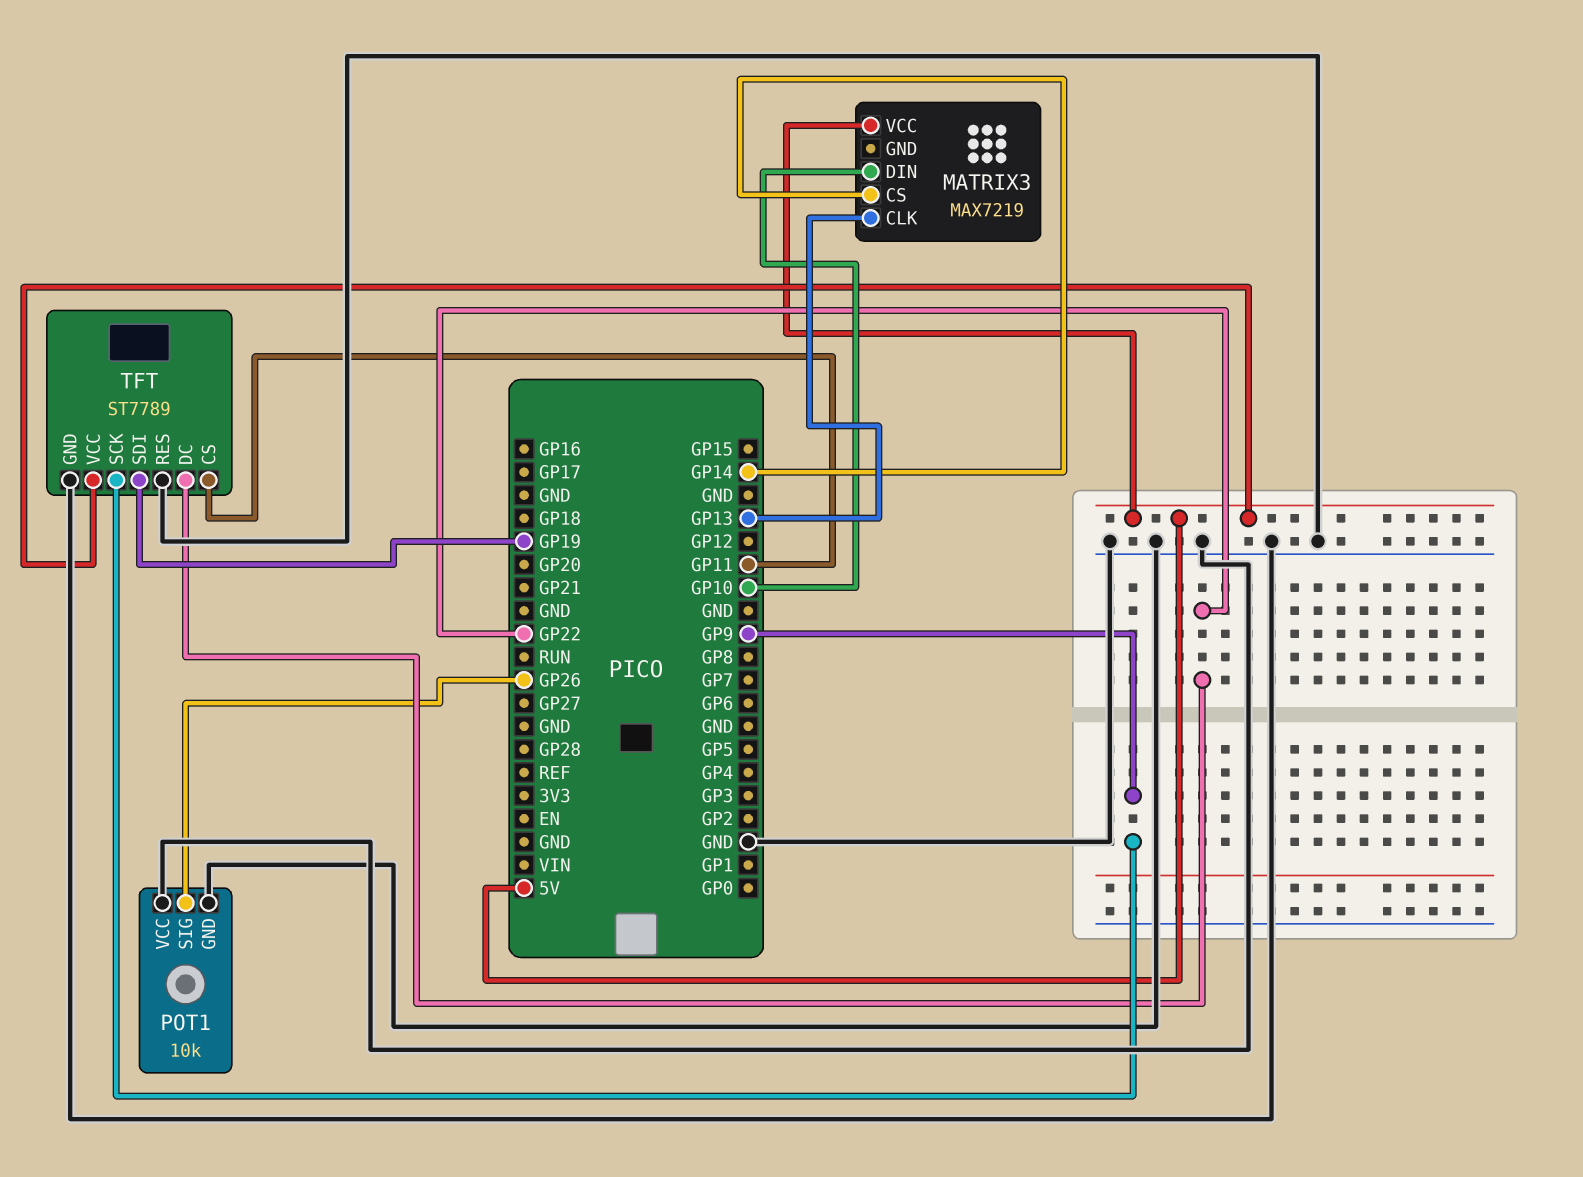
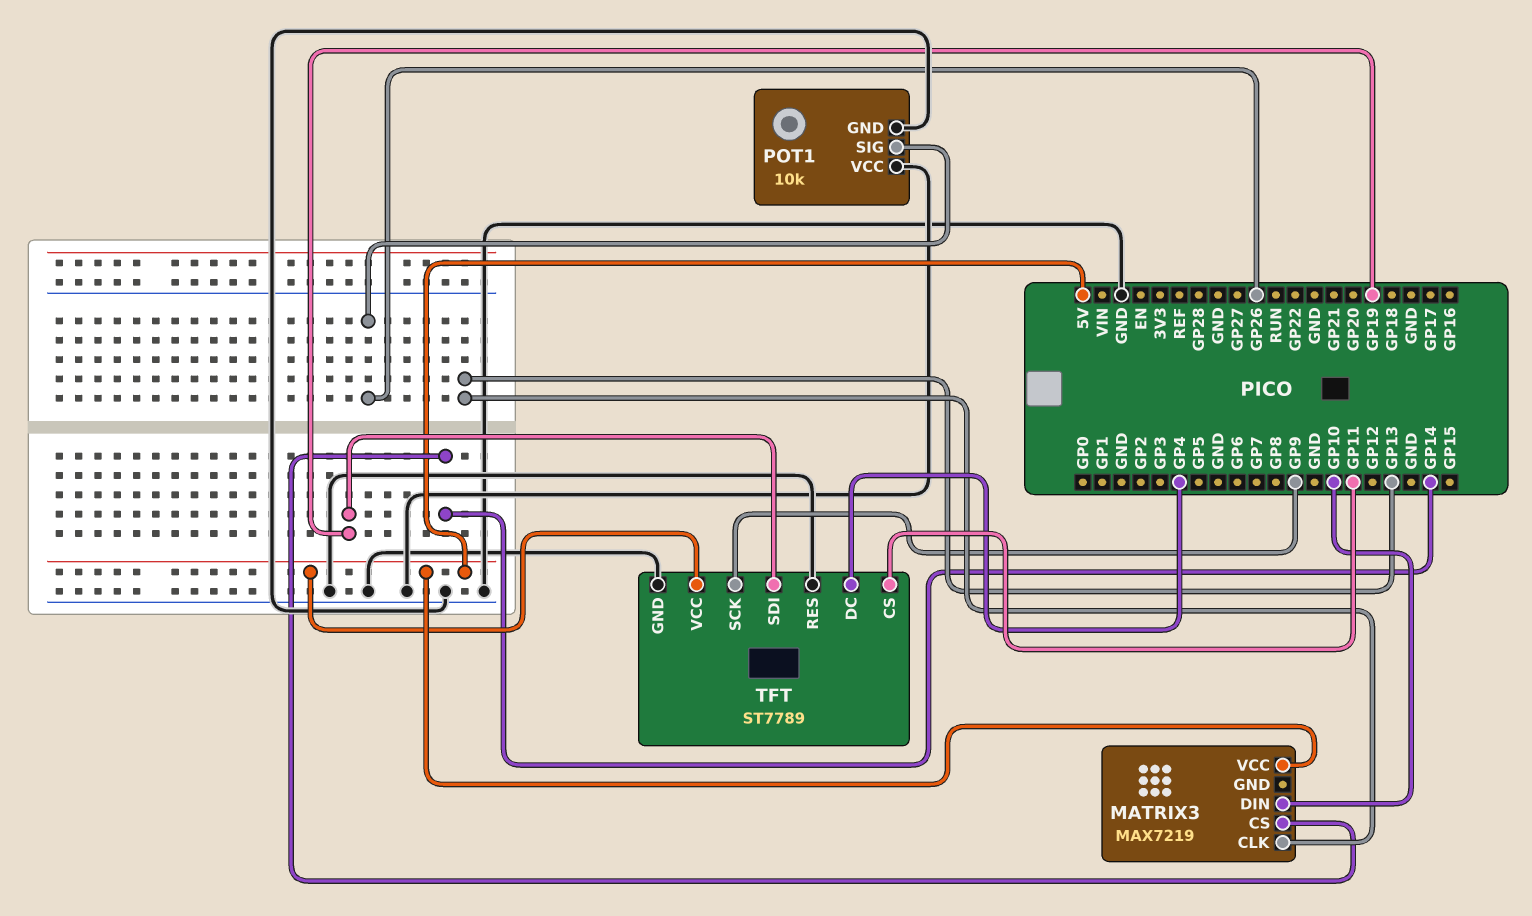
TFT pin DC: GP22 -> GP4

